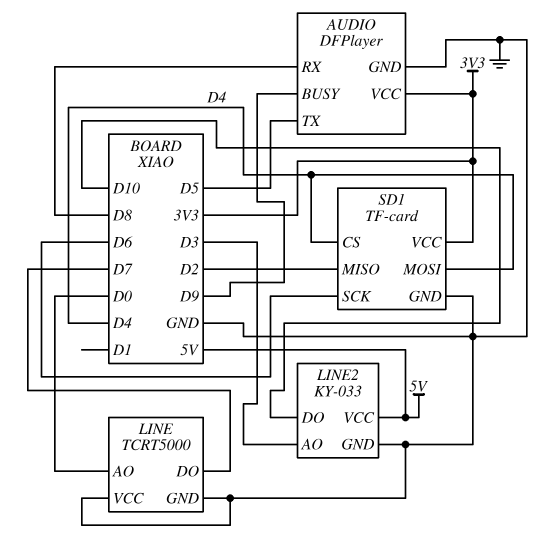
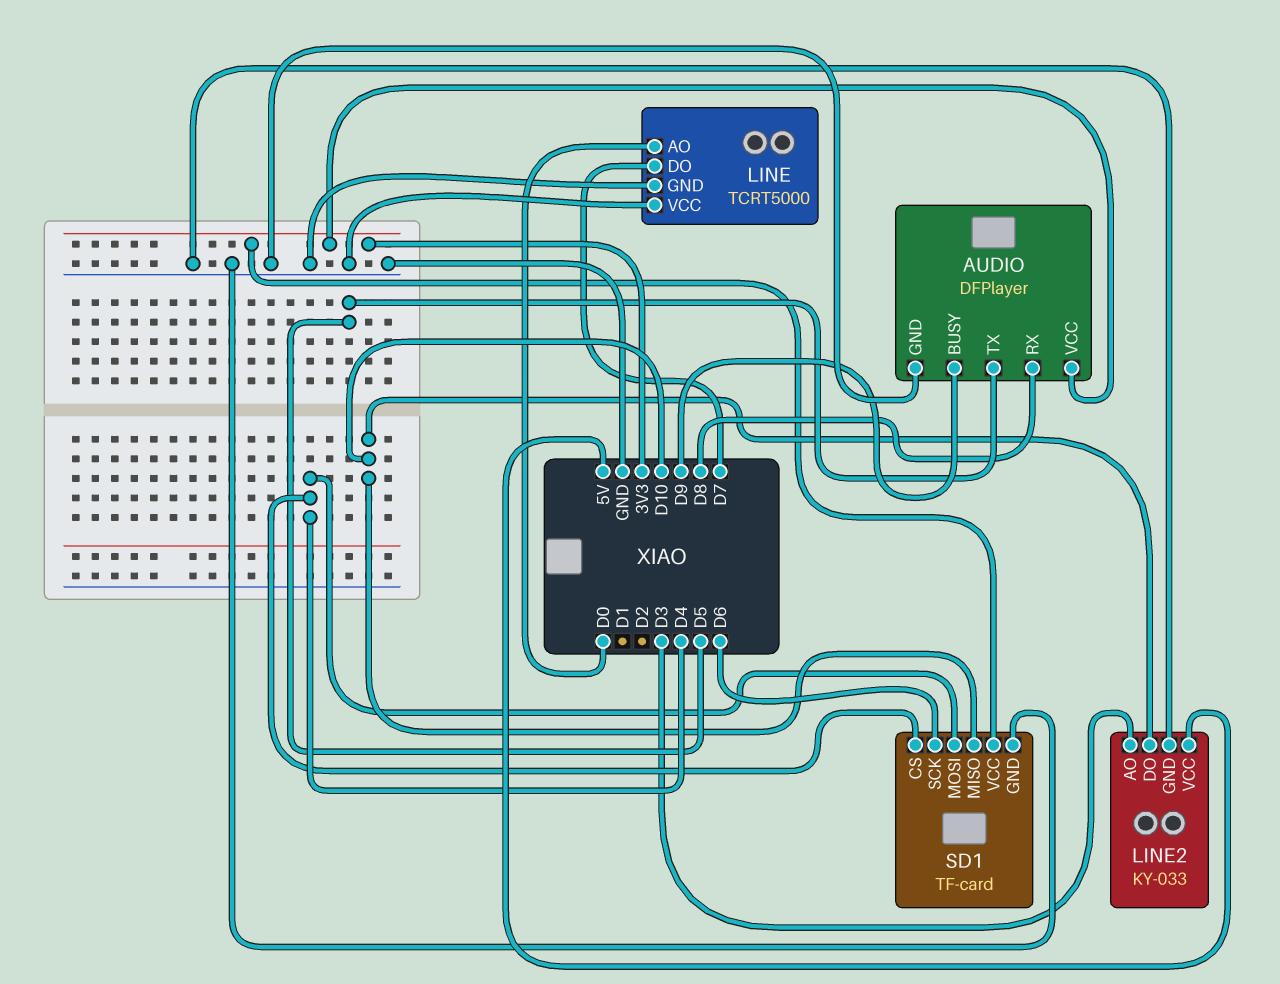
SD1 pin MISO: D2 -> D10

